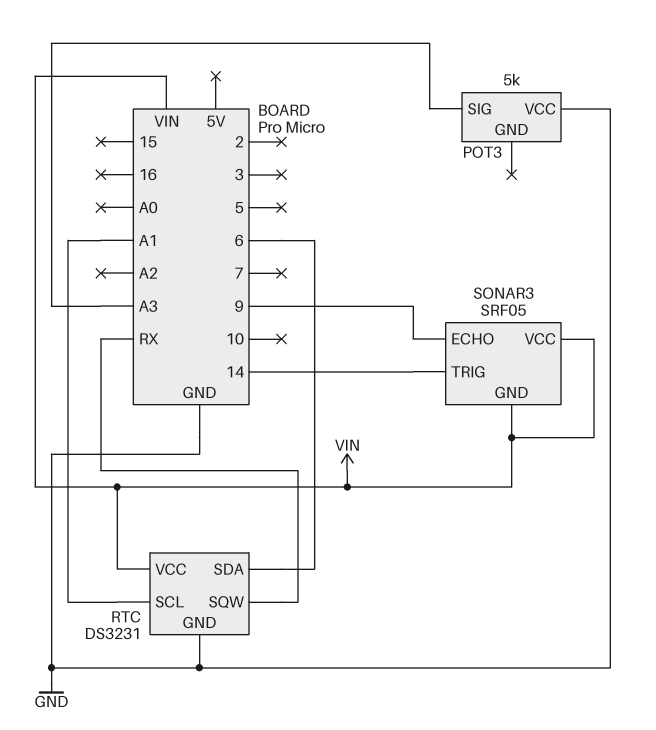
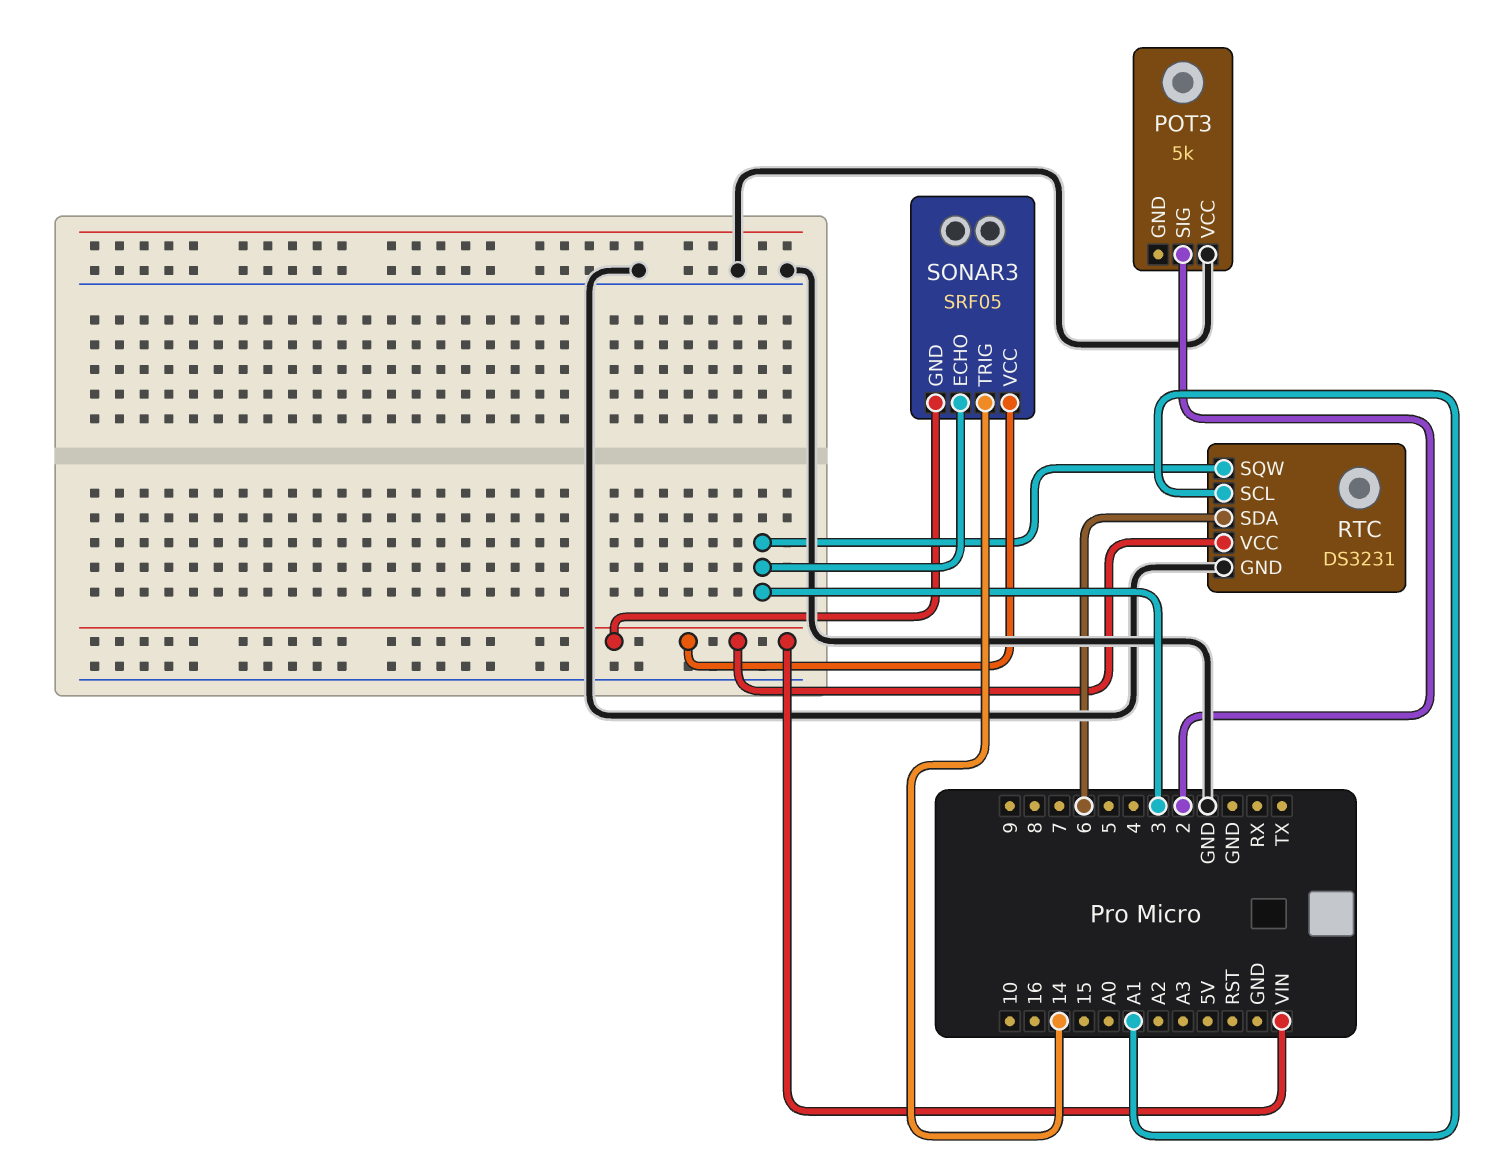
POT3 pin SIG: A3 -> 2
RTC pin SQW: RX -> 3
SONAR3 pin ECHO: 9 -> 3

